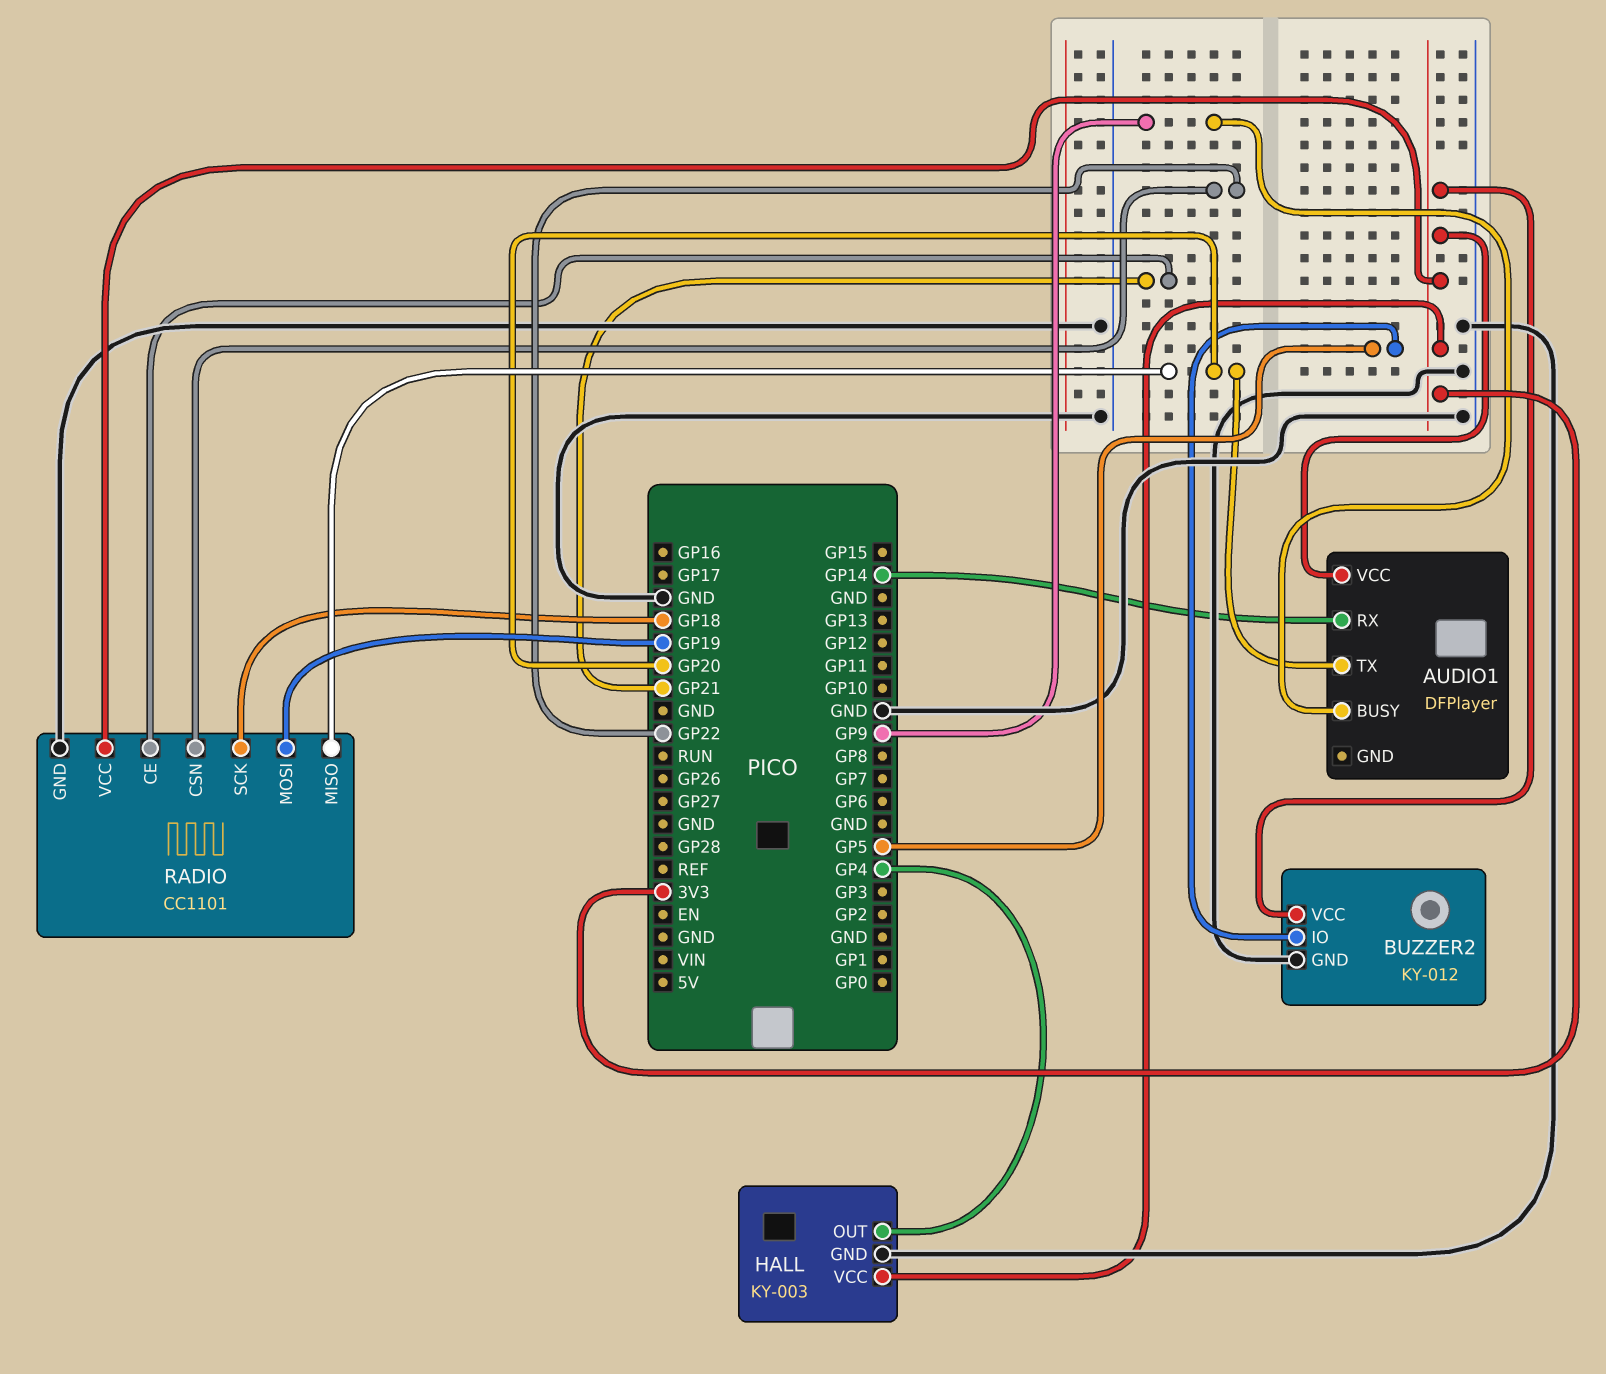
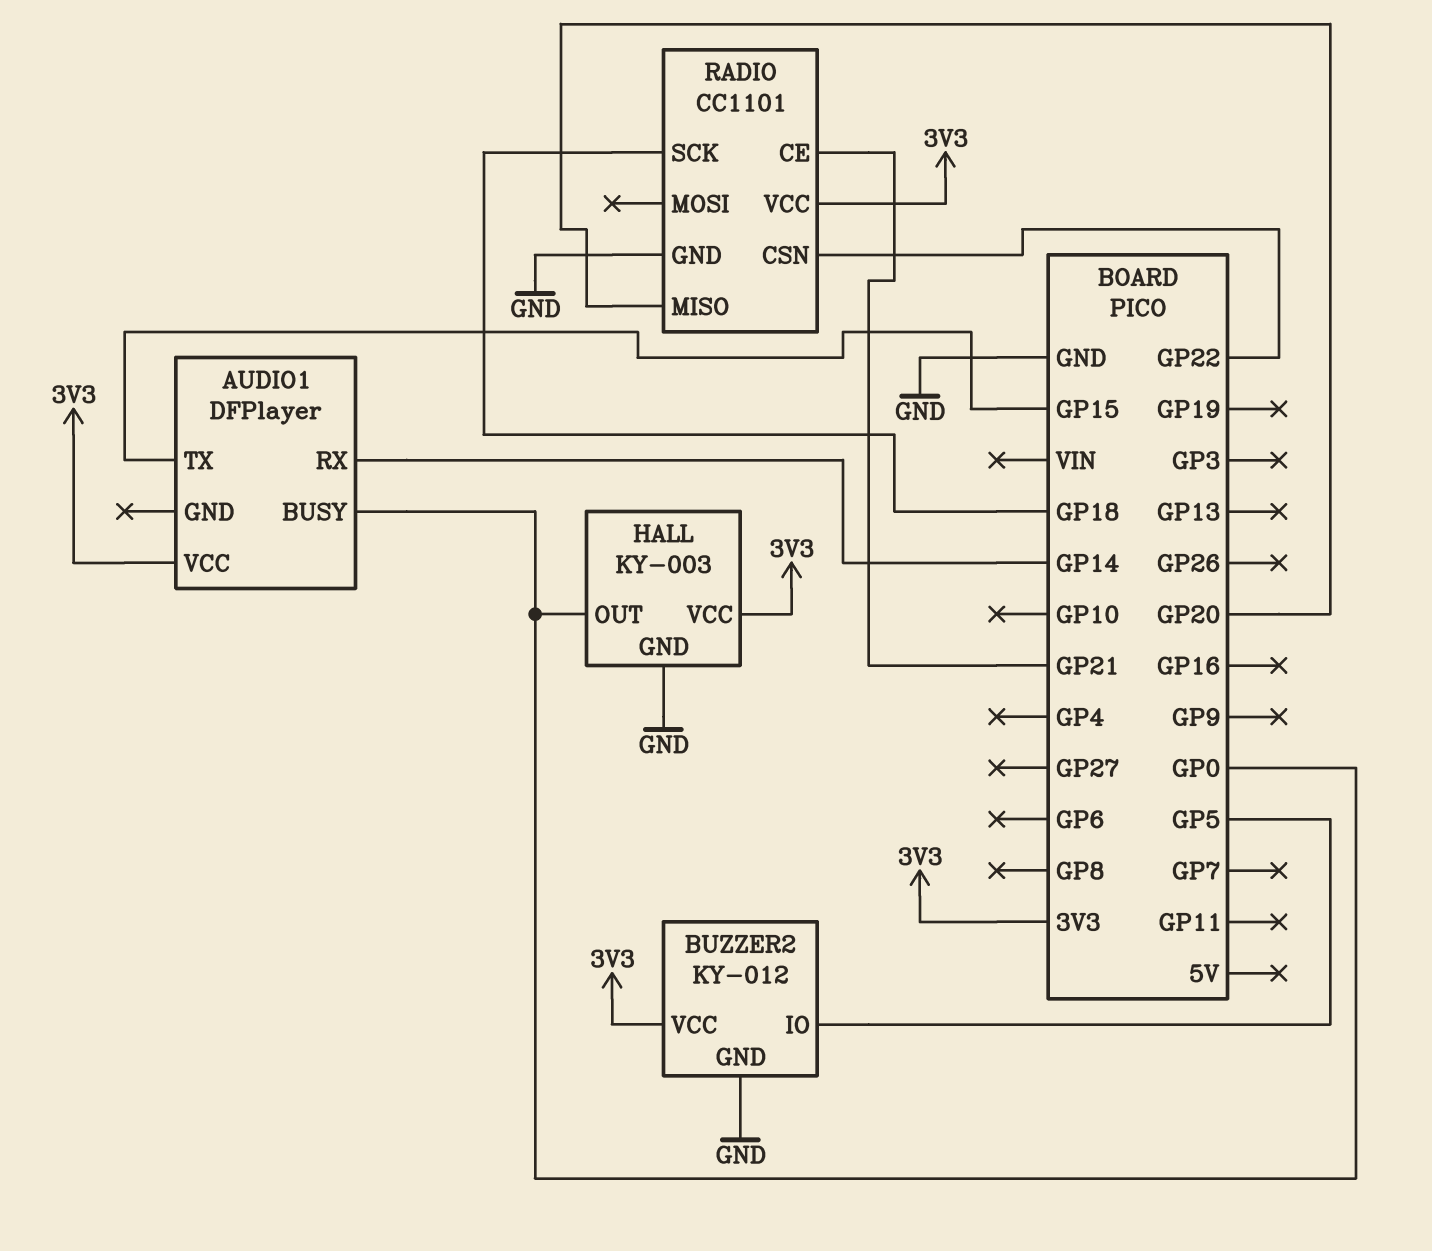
AUDIO1 pin BUSY: GP9 -> GP0
AUDIO1 pin TX: GP20 -> GP15
HALL pin OUT: GP4 -> GP0
RADIO pin MOSI: GP19 -> none

